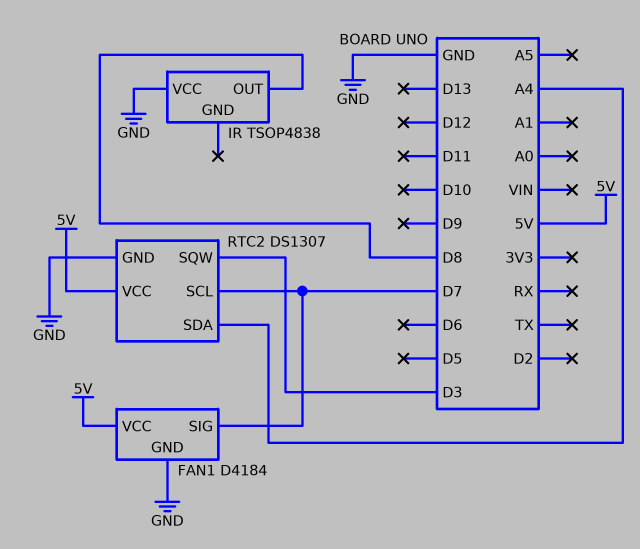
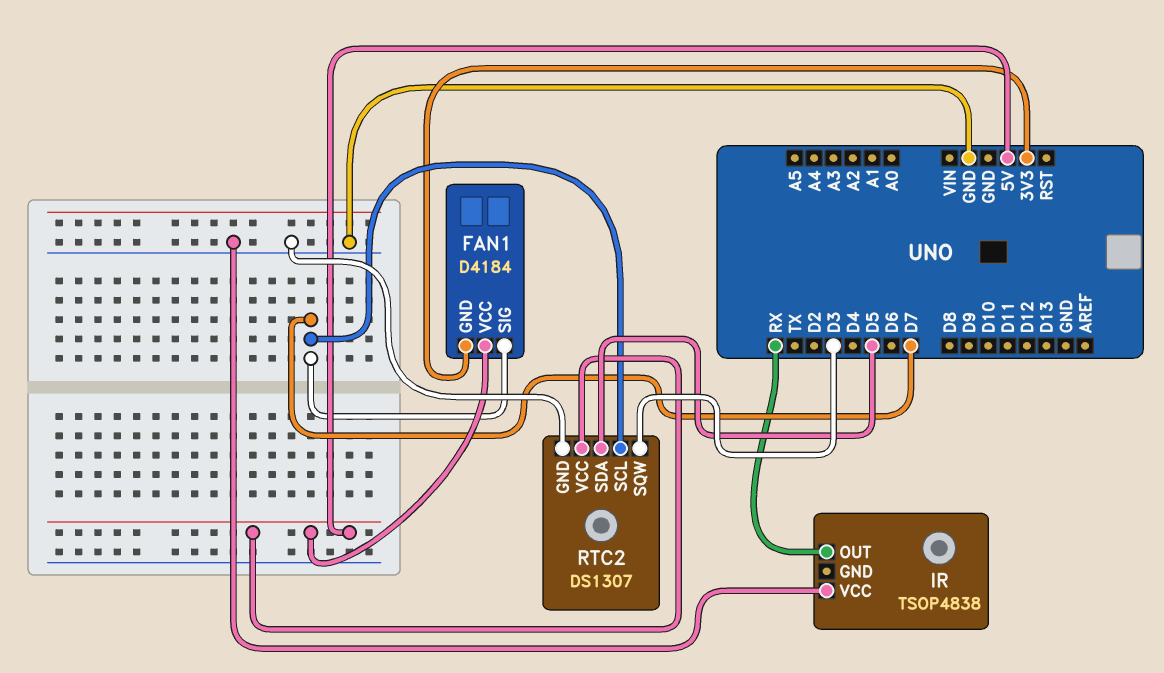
FAN1 pin GND: GND -> 3V3
IR pin OUT: D8 -> RX
RTC2 pin SDA: A4 -> D5

